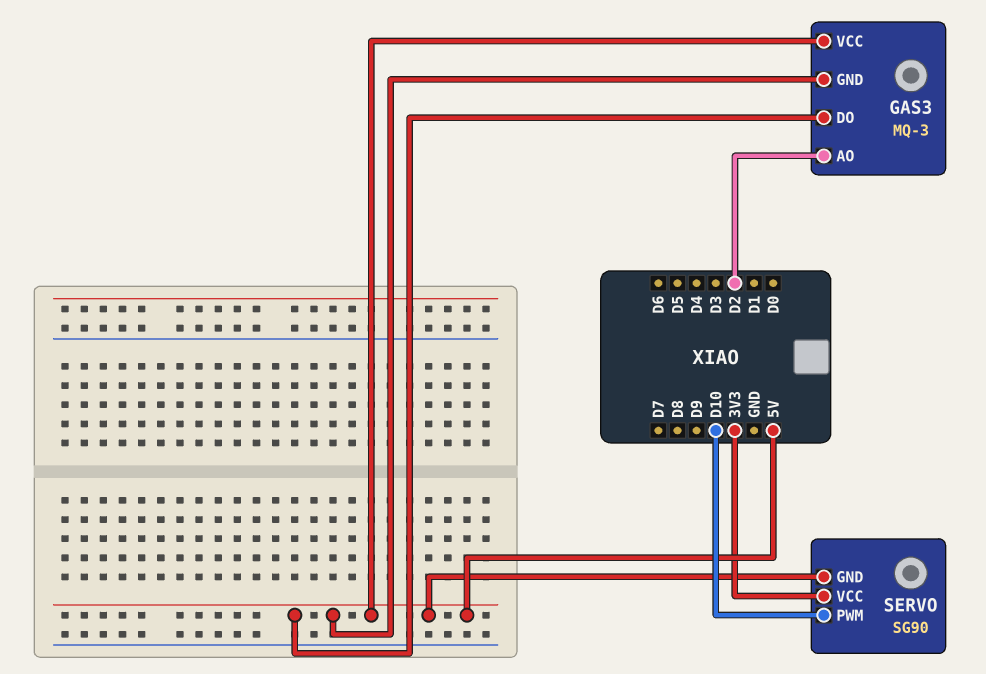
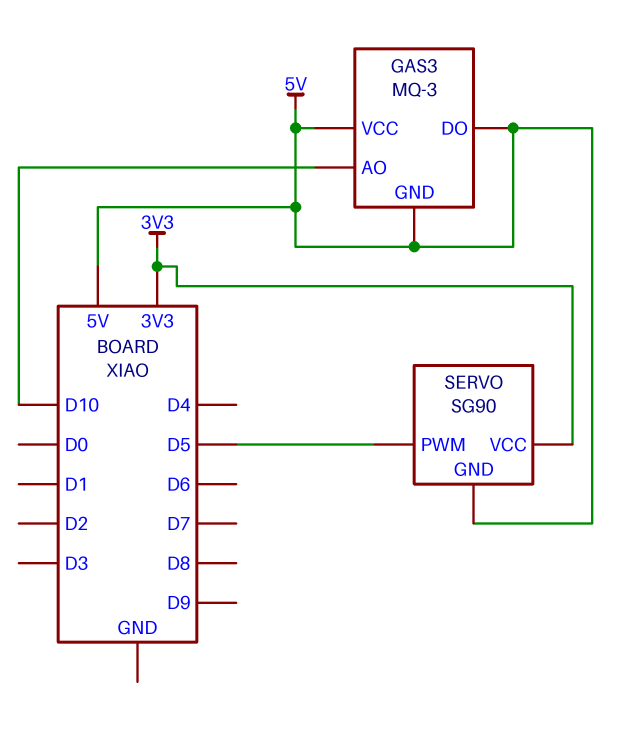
GAS3 pin AO: D2 -> D10
SERVO pin PWM: D10 -> D5

